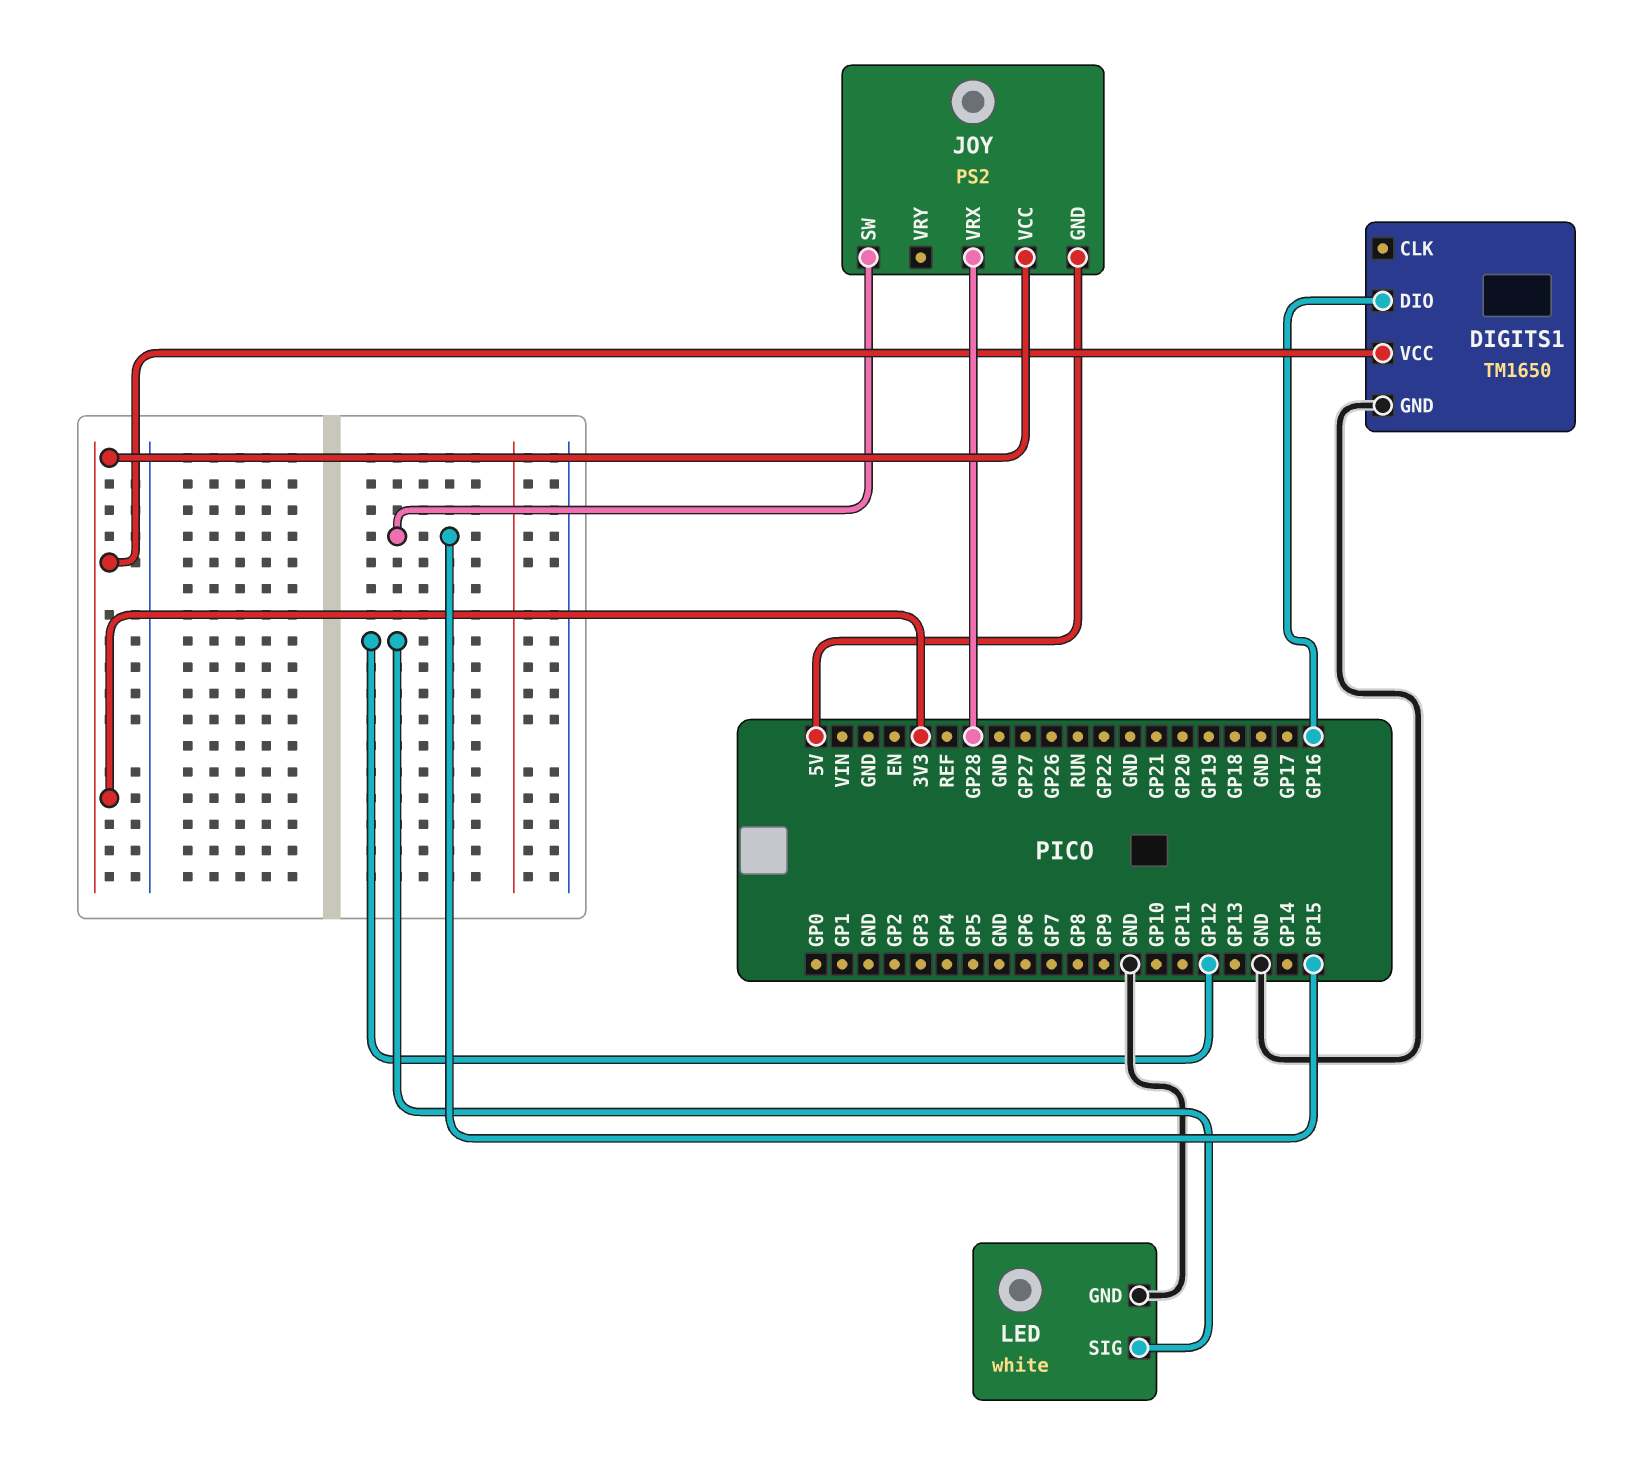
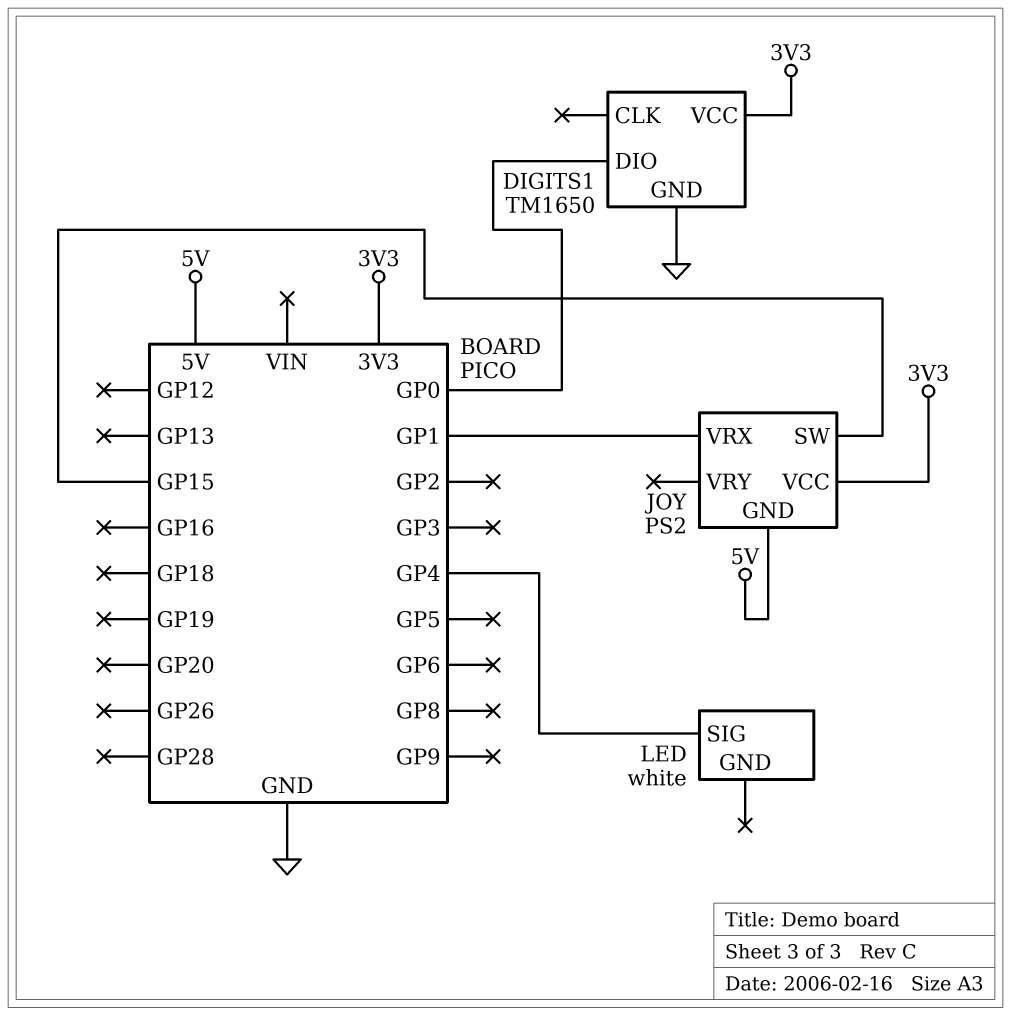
DIGITS1 pin DIO: GP16 -> GP0
JOY pin VRX: GP28 -> GP1
LED pin GND: GND -> none
LED pin SIG: GP12 -> GP4

